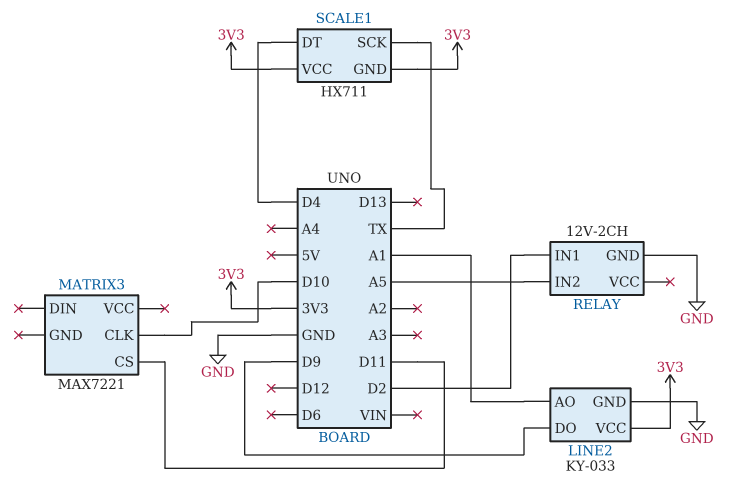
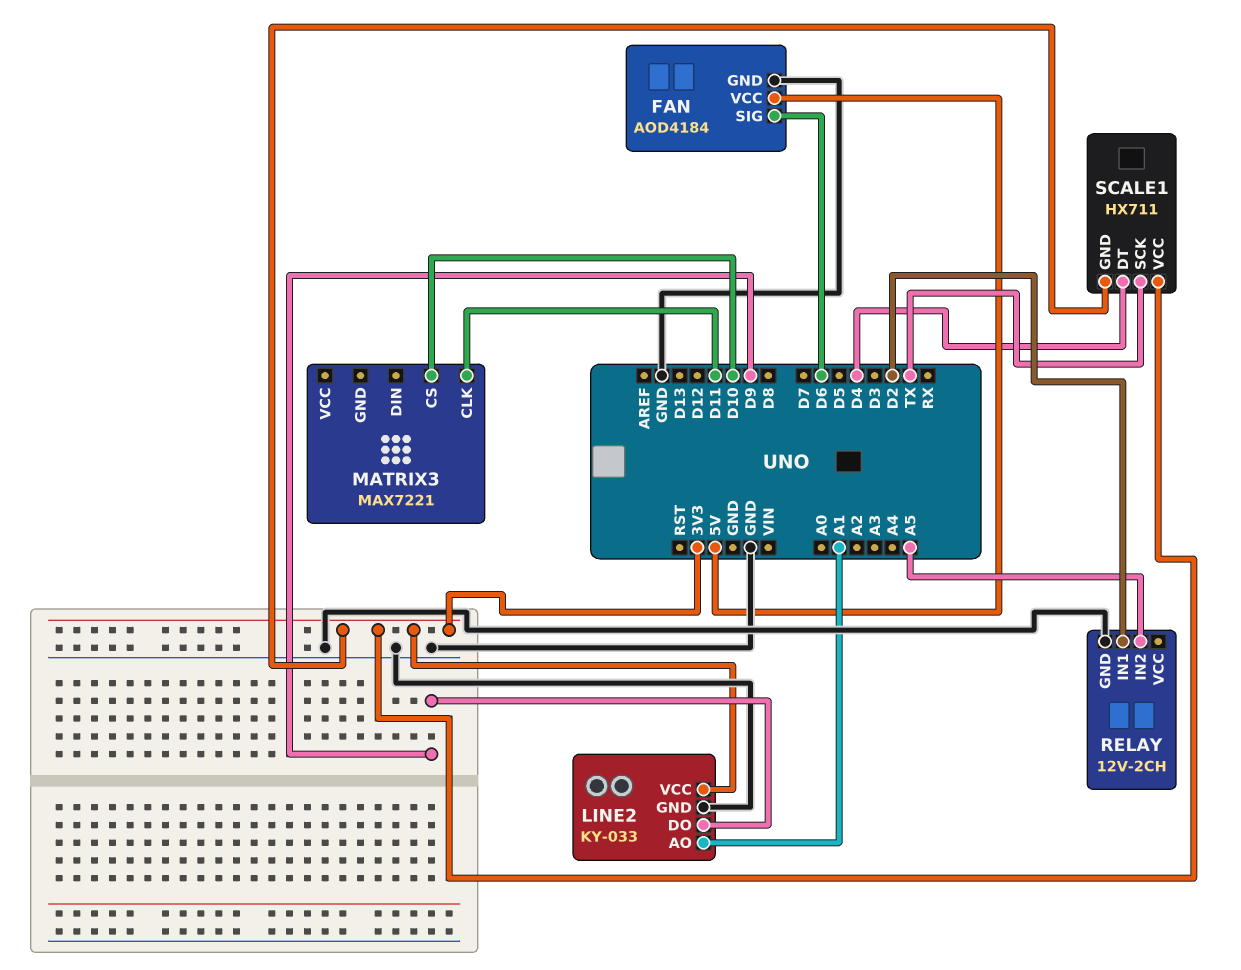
FAN: none -> AOD4184
FAN pin GND: none -> GND
FAN pin SIG: none -> D6
FAN pin VCC: none -> 5V
MATRIX3 pin CLK: D10 -> D11
MATRIX3 pin CS: D11 -> D10

